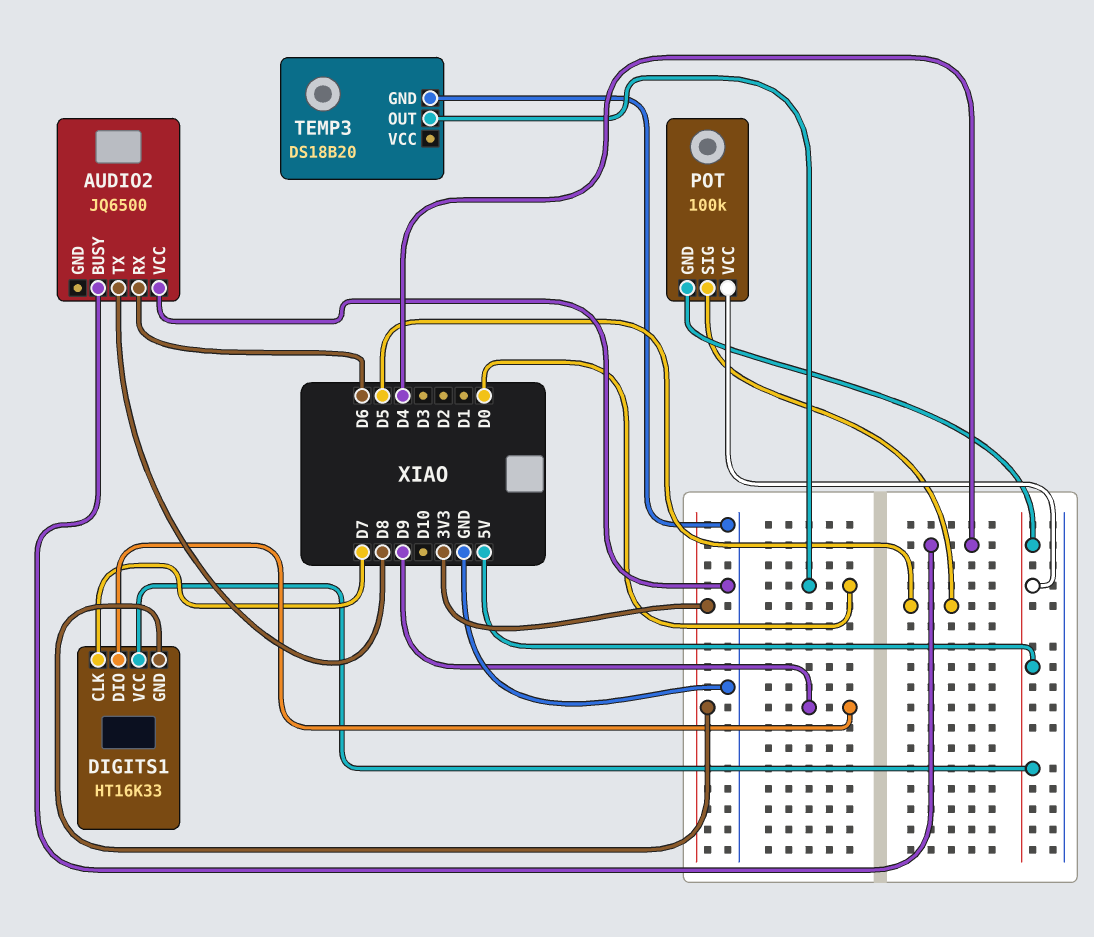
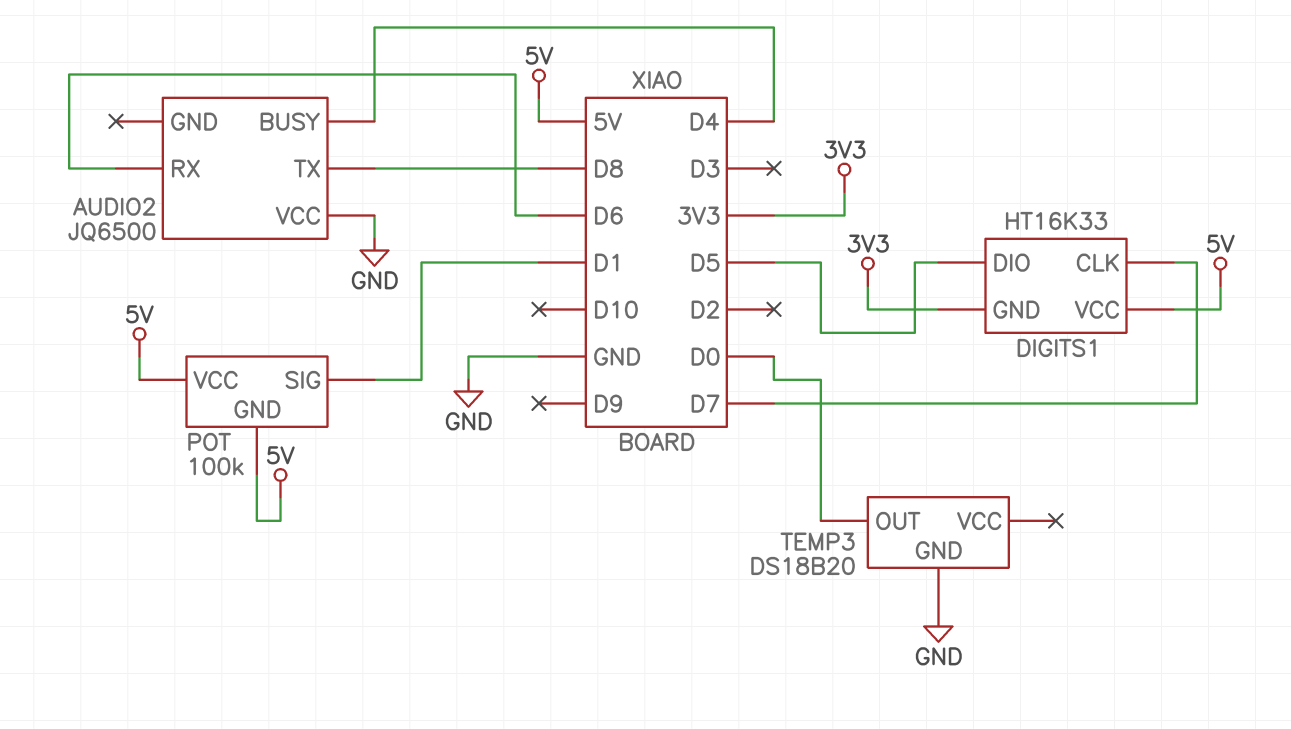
DIGITS1 pin DIO: D9 -> D5
POT pin SIG: D5 -> D1

